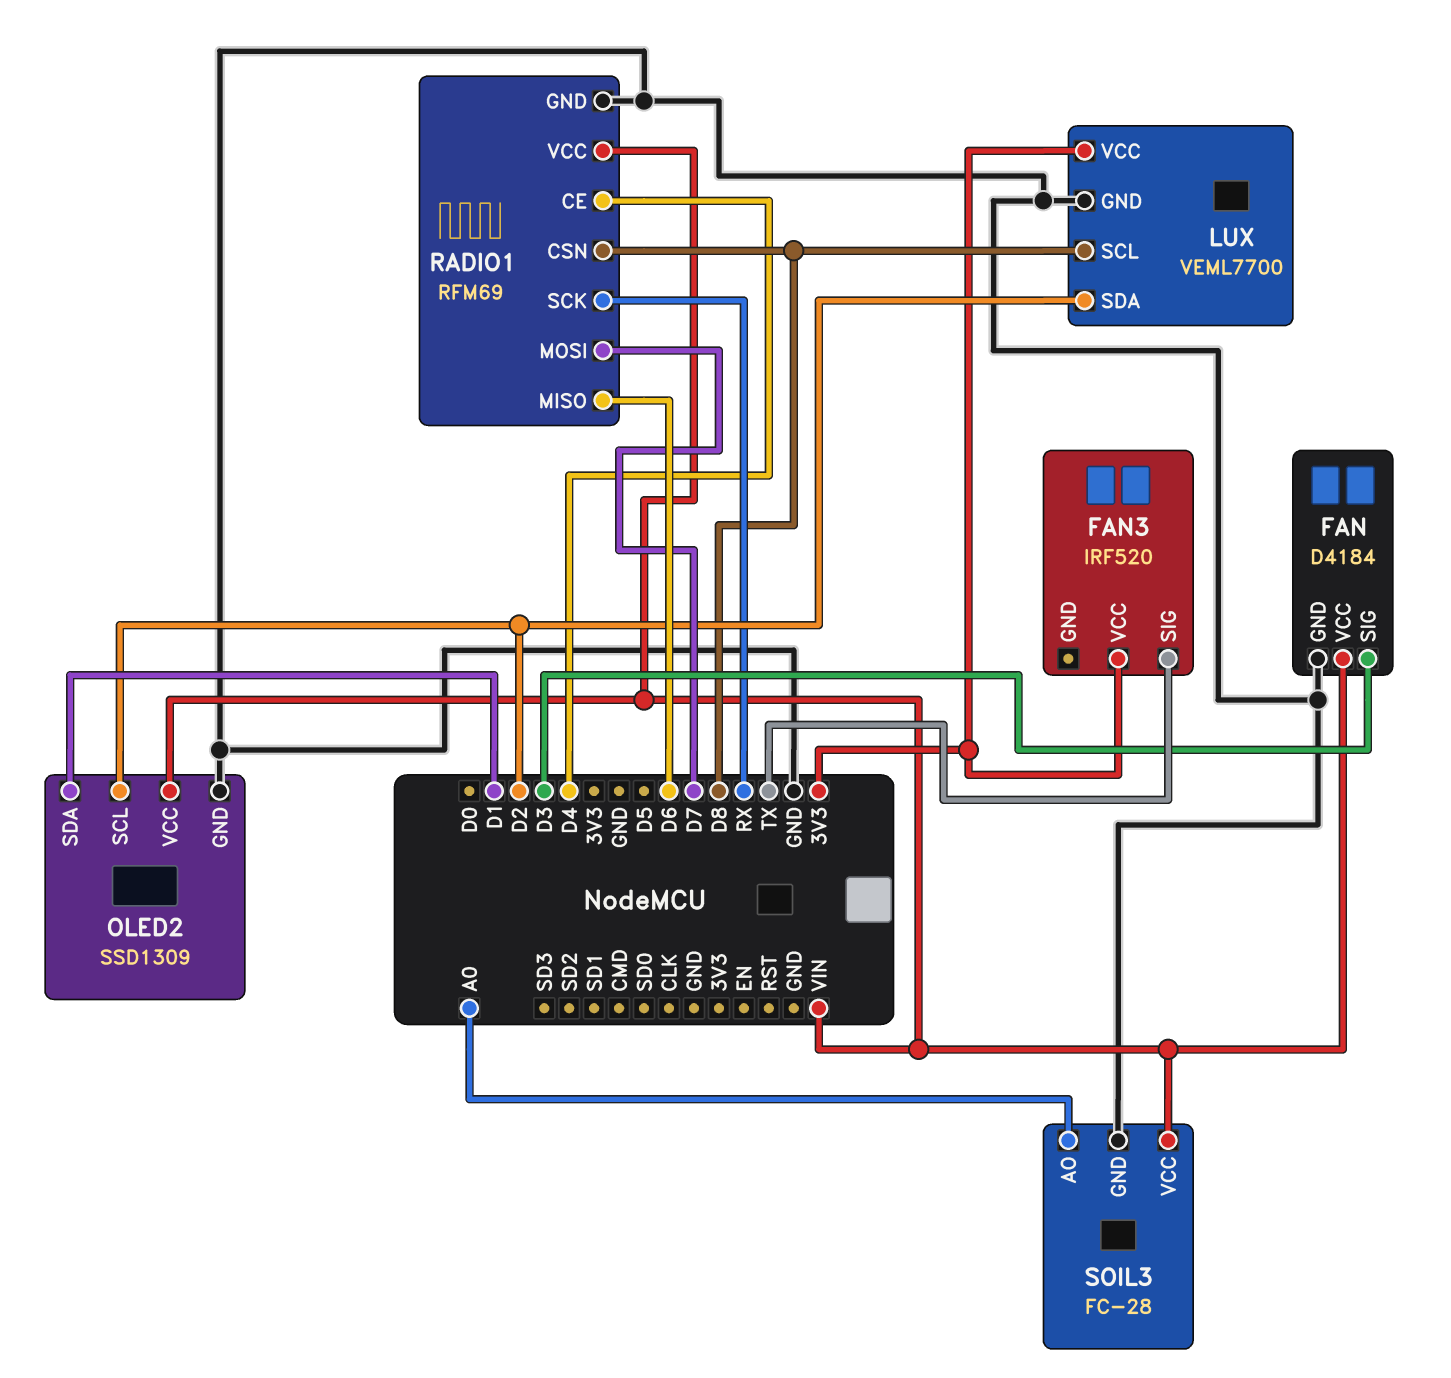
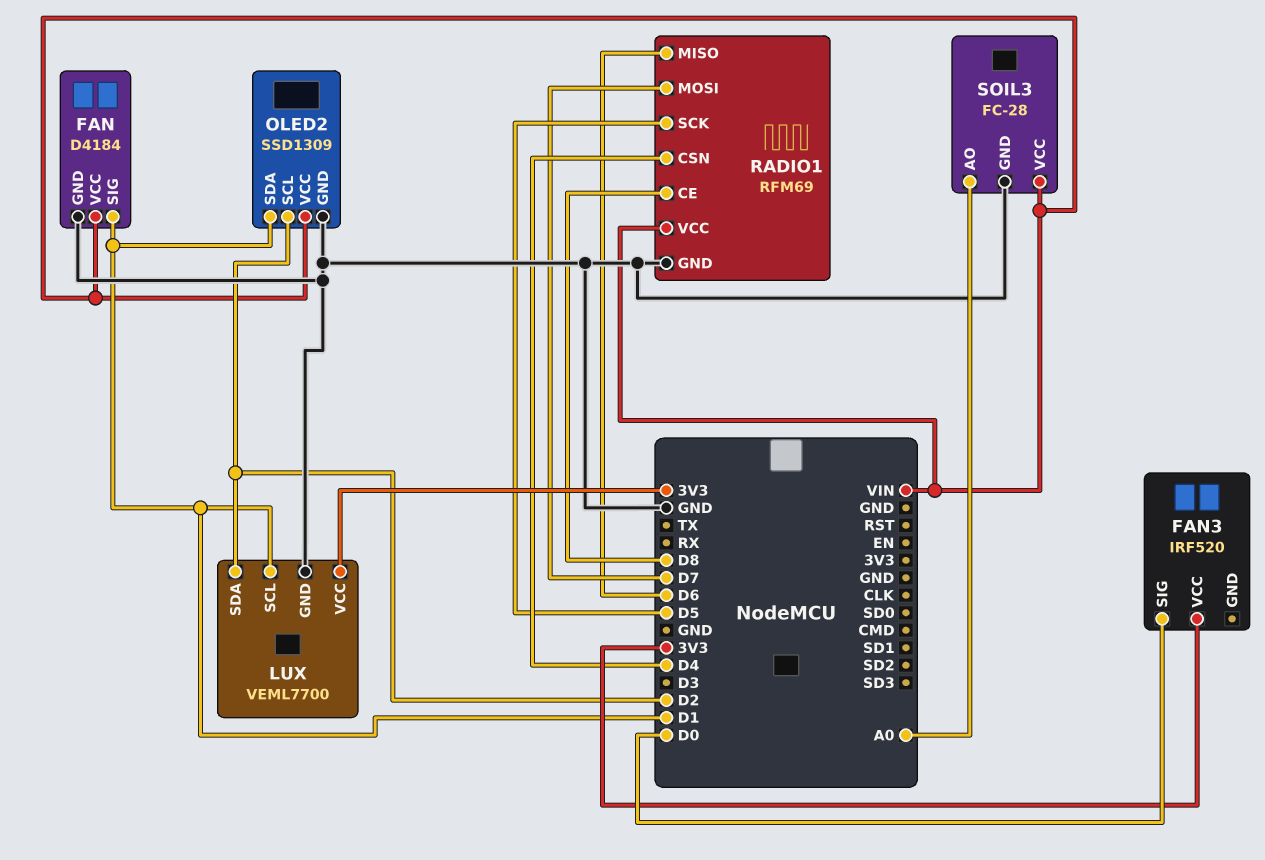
FAN pin SIG: D3 -> D1
FAN3 pin SIG: TX -> D0
LUX pin SCL: D8 -> D1
RADIO1 pin CE: D4 -> D8
RADIO1 pin CSN: D8 -> D4
RADIO1 pin SCK: RX -> D5

